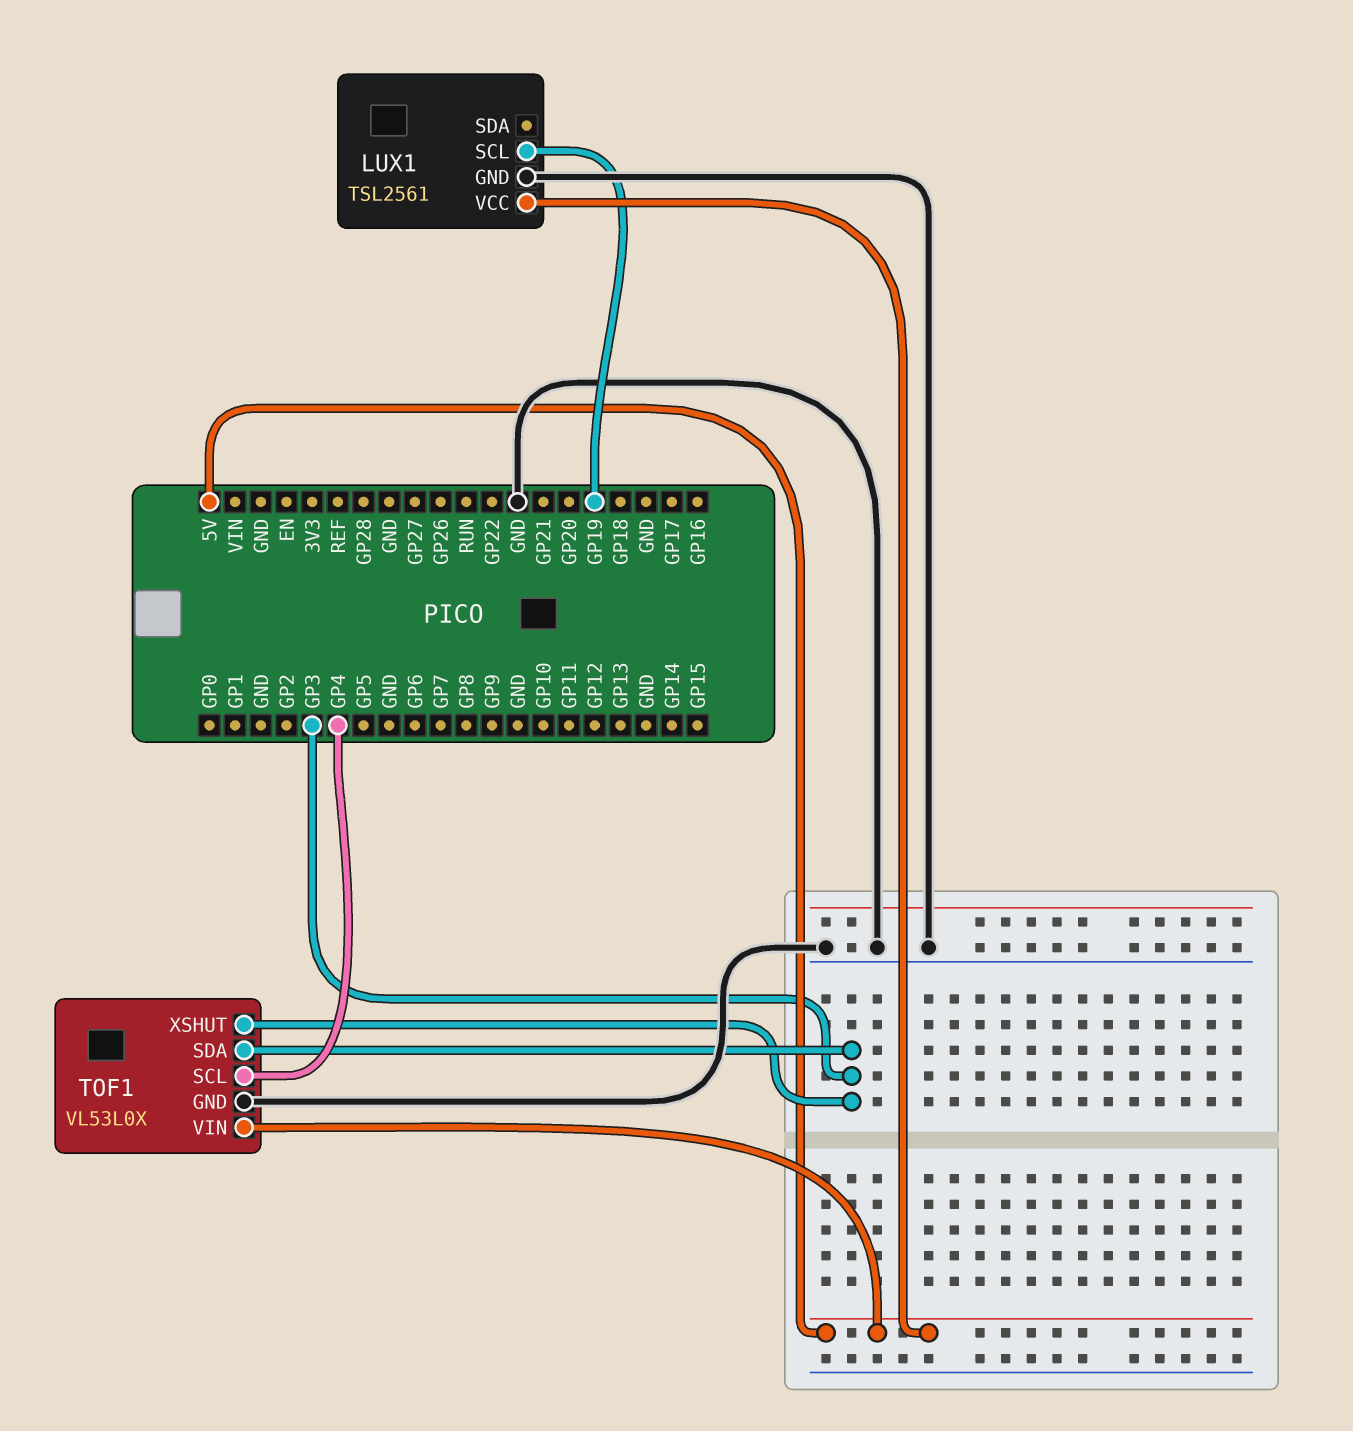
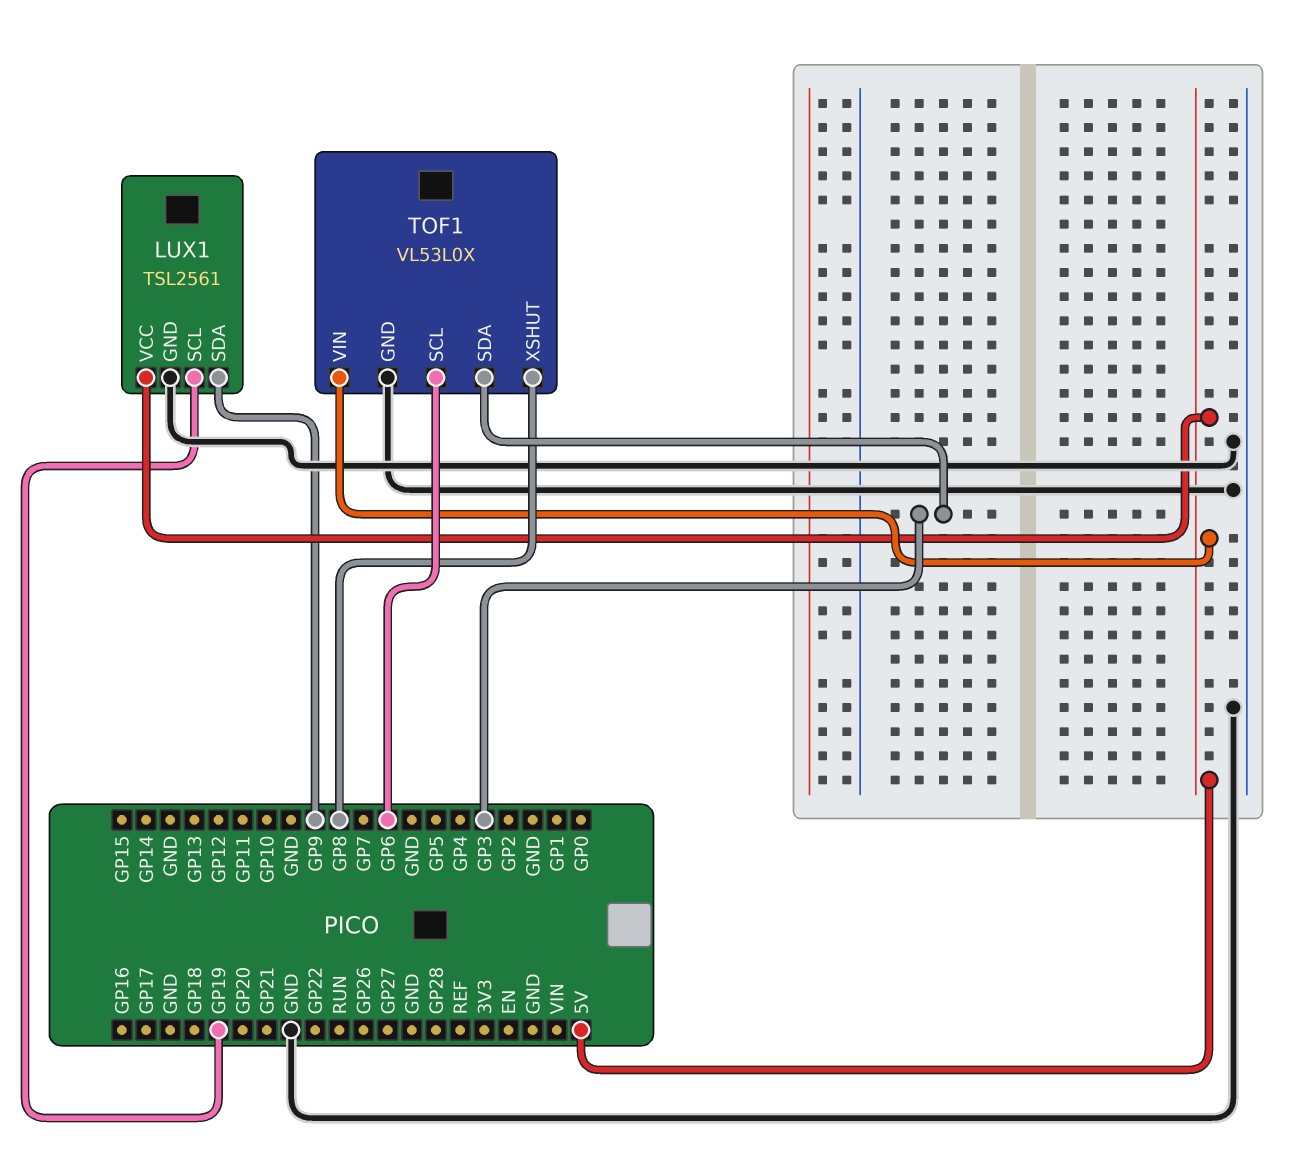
LUX1 pin SDA: none -> GP9
TOF1 pin SCL: GP4 -> GP6
TOF1 pin XSHUT: GP3 -> GP8

